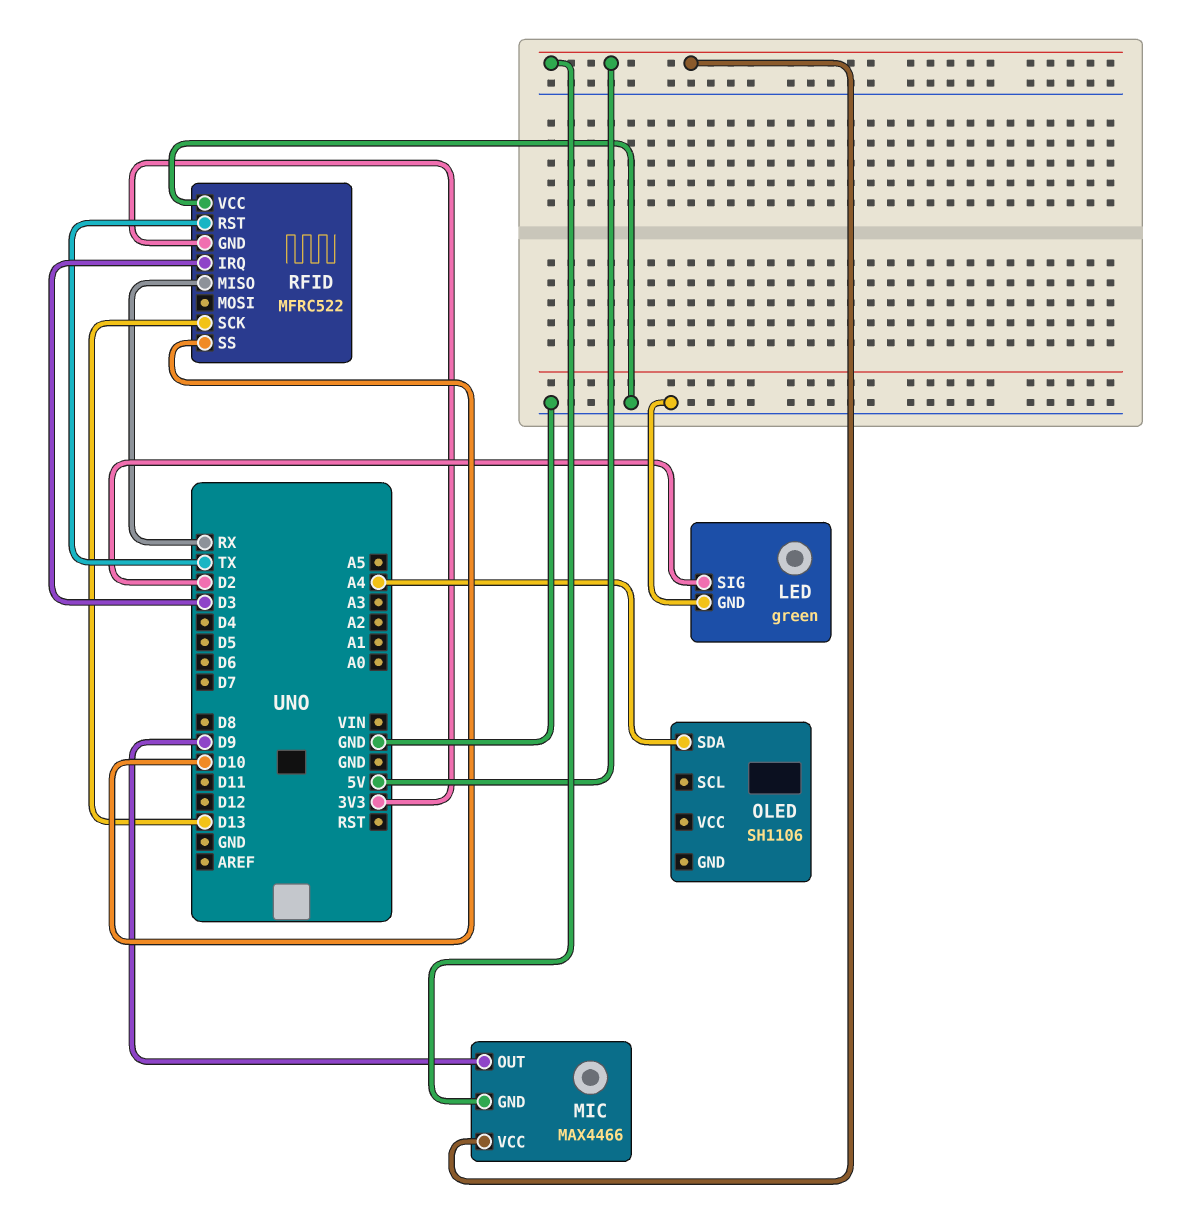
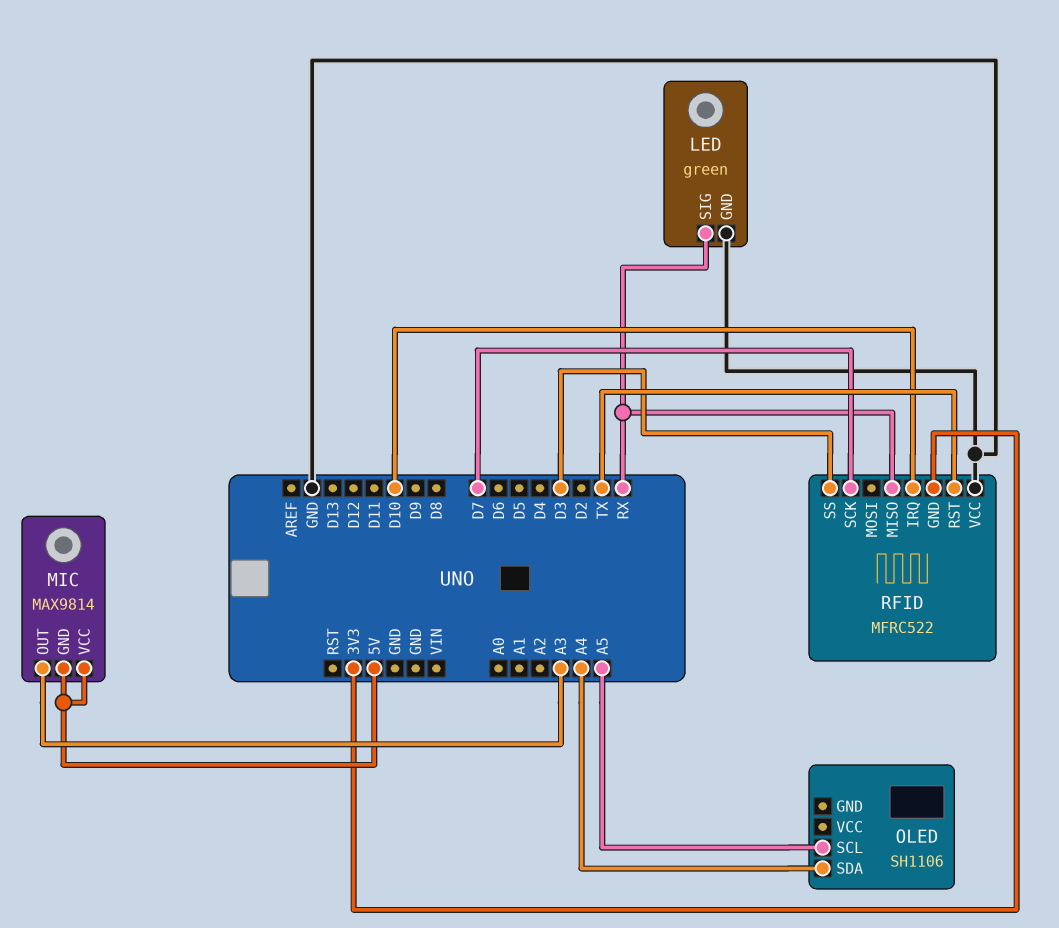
LED pin SIG: D2 -> RX
MIC: MAX4466 -> MAX9814
MIC pin OUT: D9 -> A3
OLED pin SCL: none -> A5
RFID pin IRQ: D3 -> D10
RFID pin SCK: D13 -> D7
RFID pin SS: D10 -> D3

